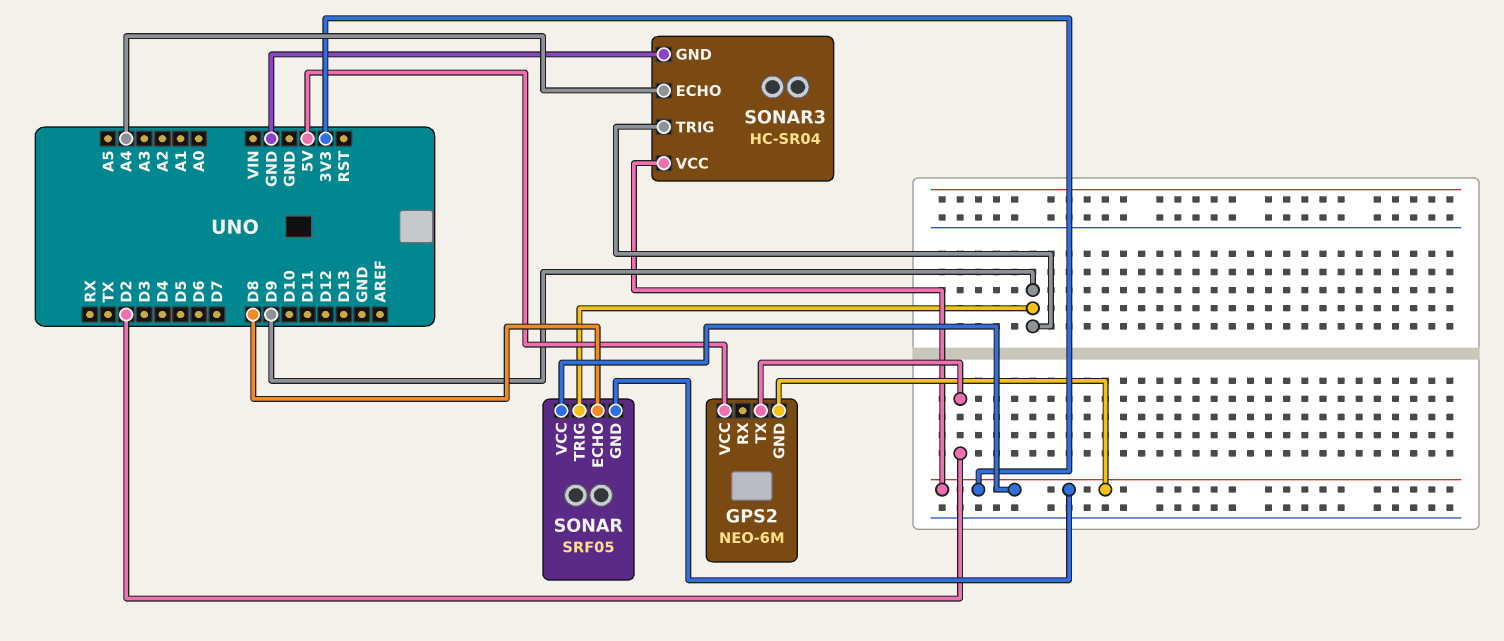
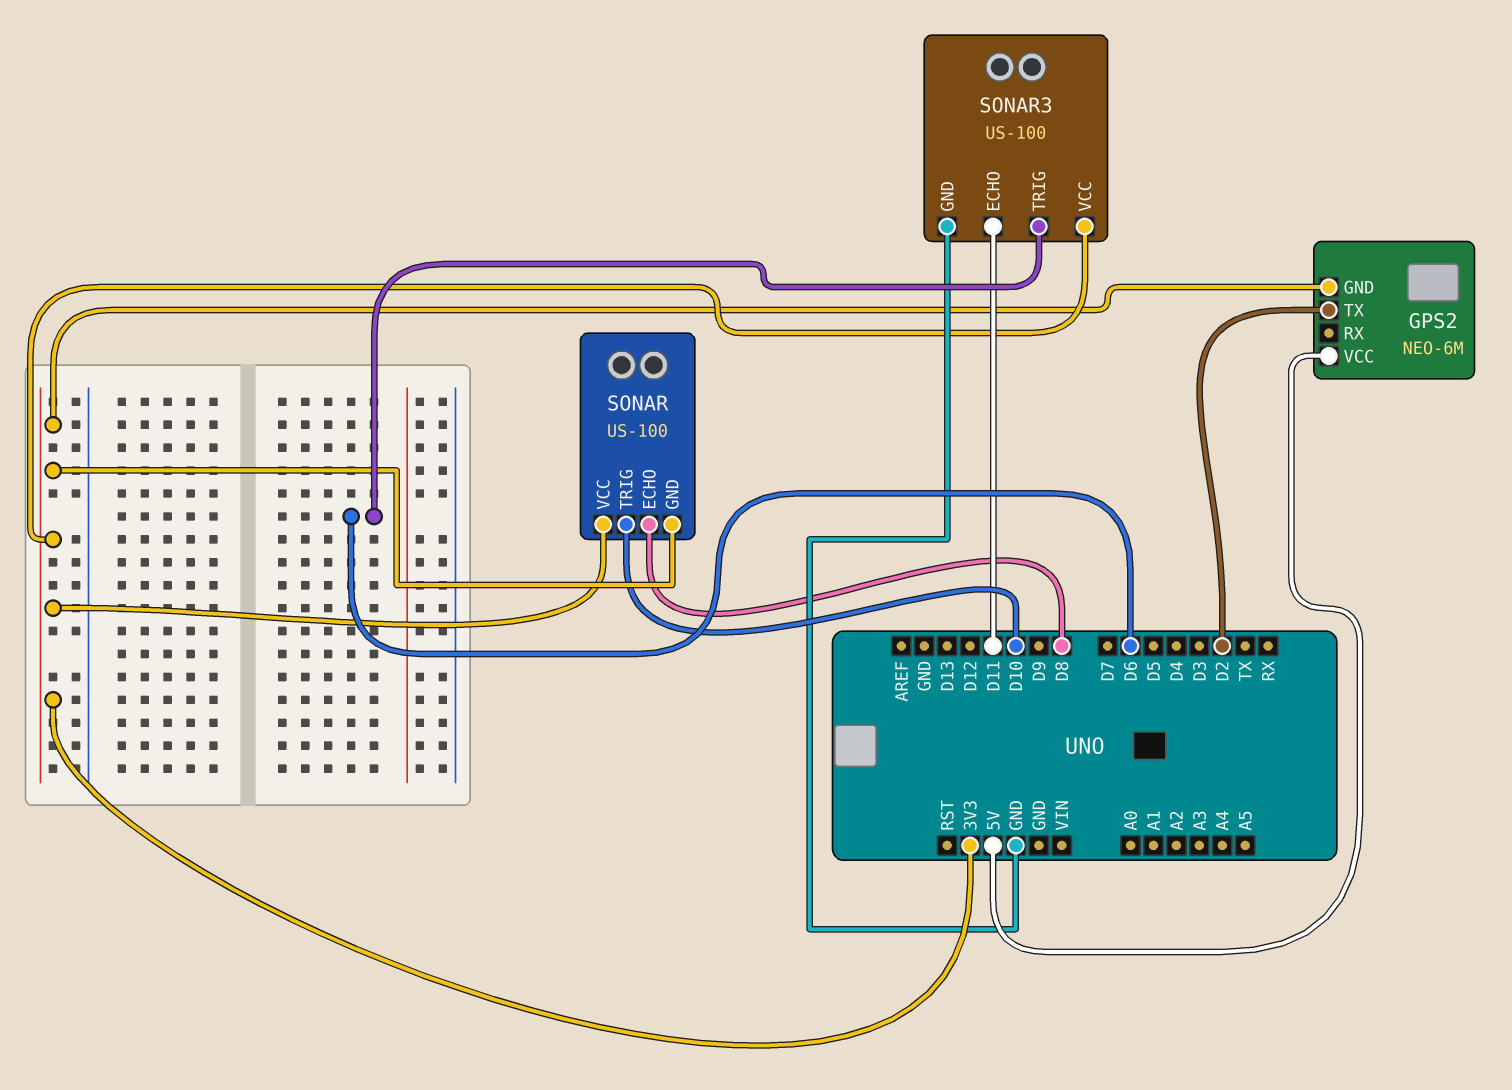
SONAR: SRF05 -> US-100
SONAR pin TRIG: D9 -> D10
SONAR3: HC-SR04 -> US-100
SONAR3 pin ECHO: A4 -> D11
SONAR3 pin TRIG: D9 -> D6

